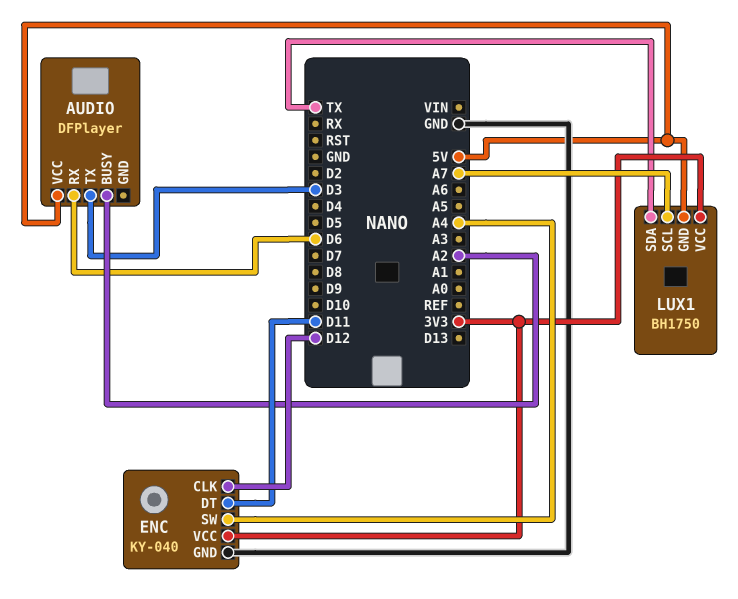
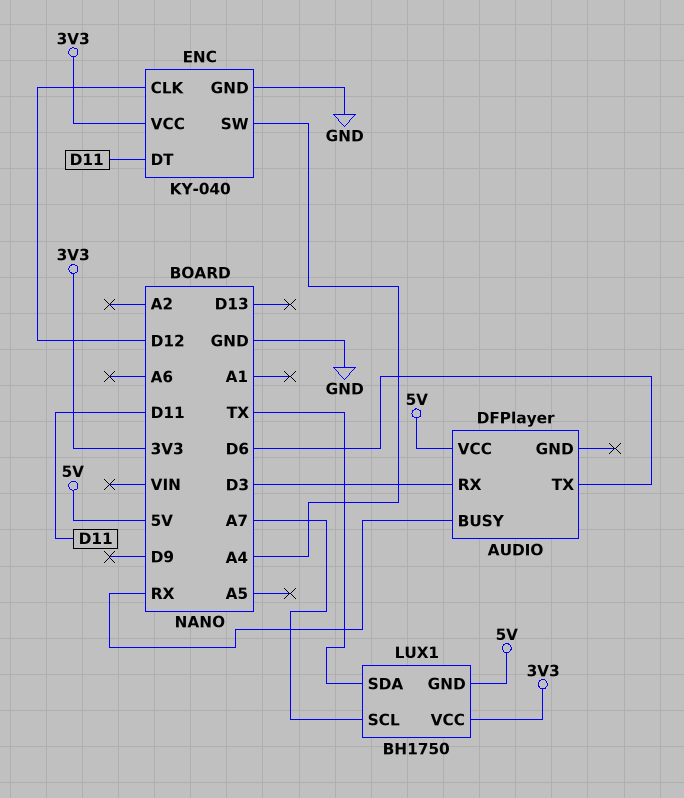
AUDIO pin BUSY: A2 -> RX
AUDIO pin RX: D6 -> D3
AUDIO pin TX: D3 -> D6

